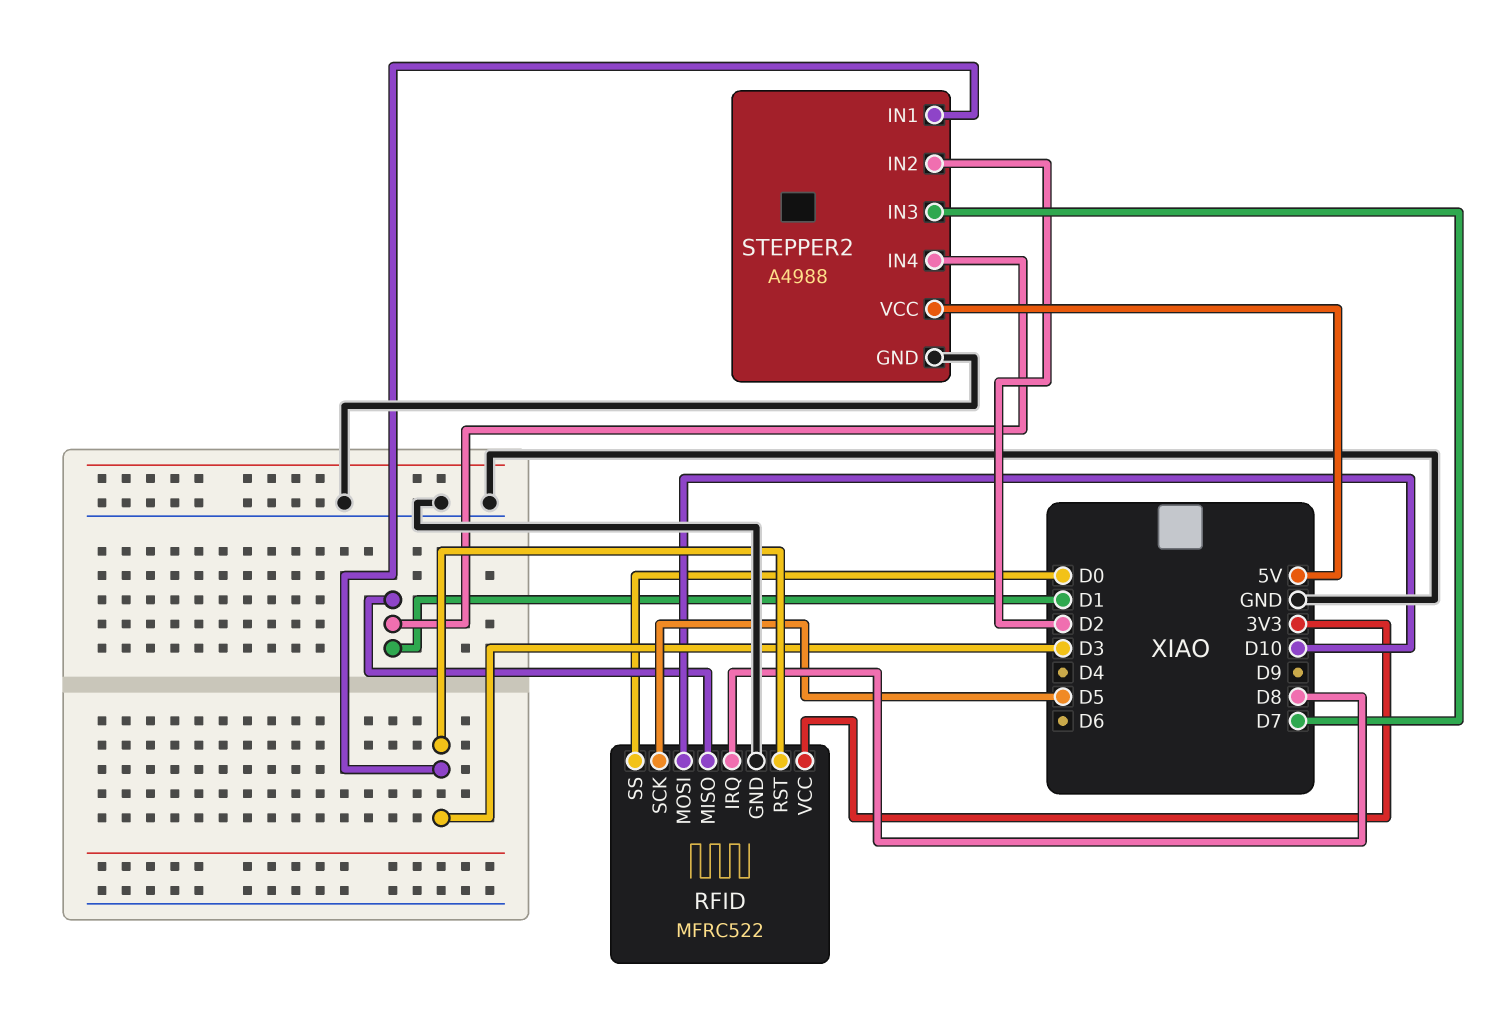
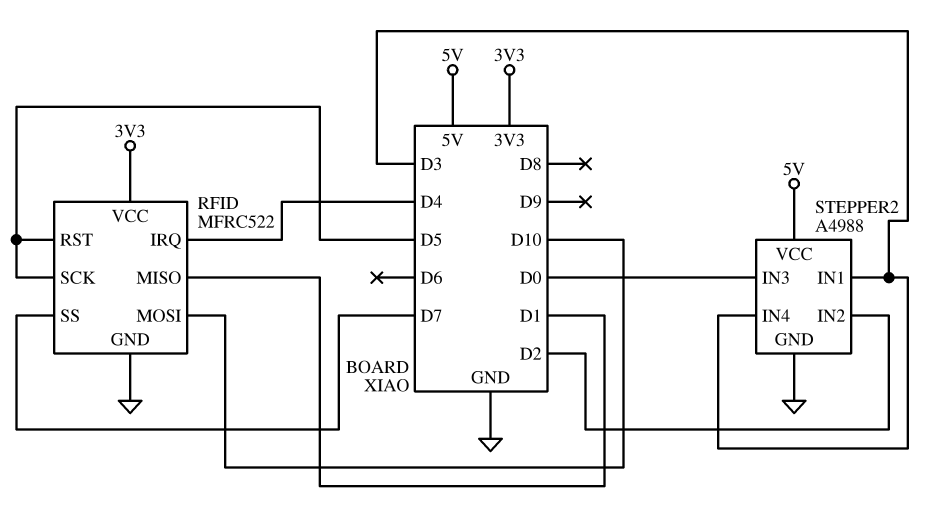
RFID pin IRQ: D8 -> D4
RFID pin RST: D3 -> D5
RFID pin SS: D0 -> D7
STEPPER2 pin IN3: D7 -> D0
STEPPER2 pin IN4: D1 -> D3

